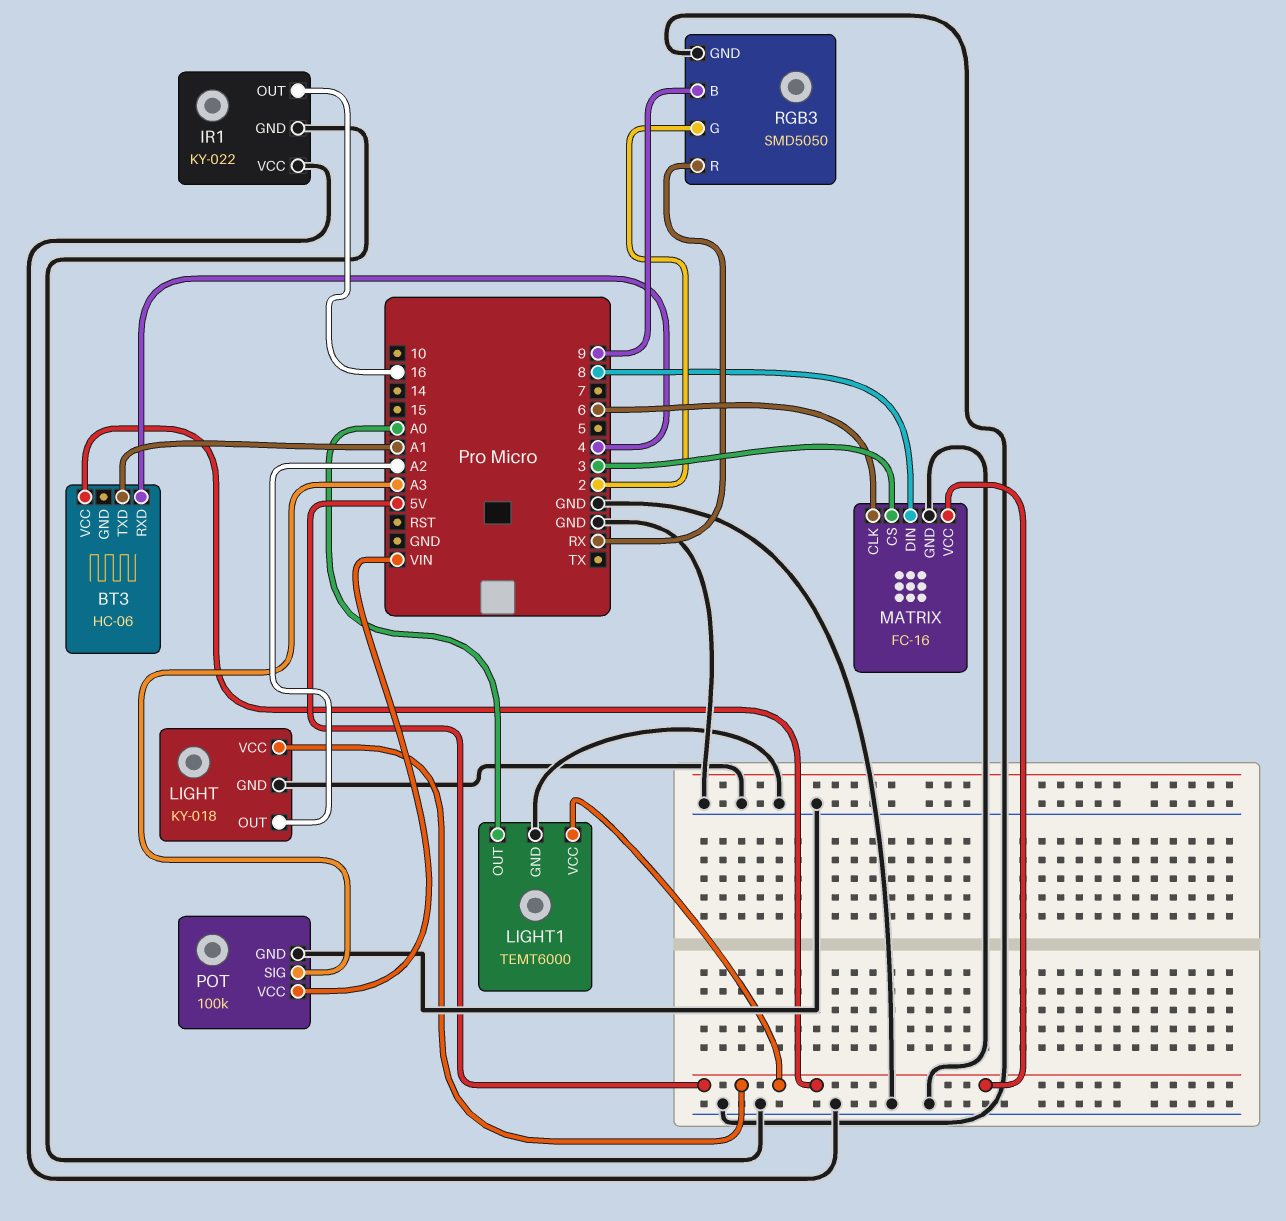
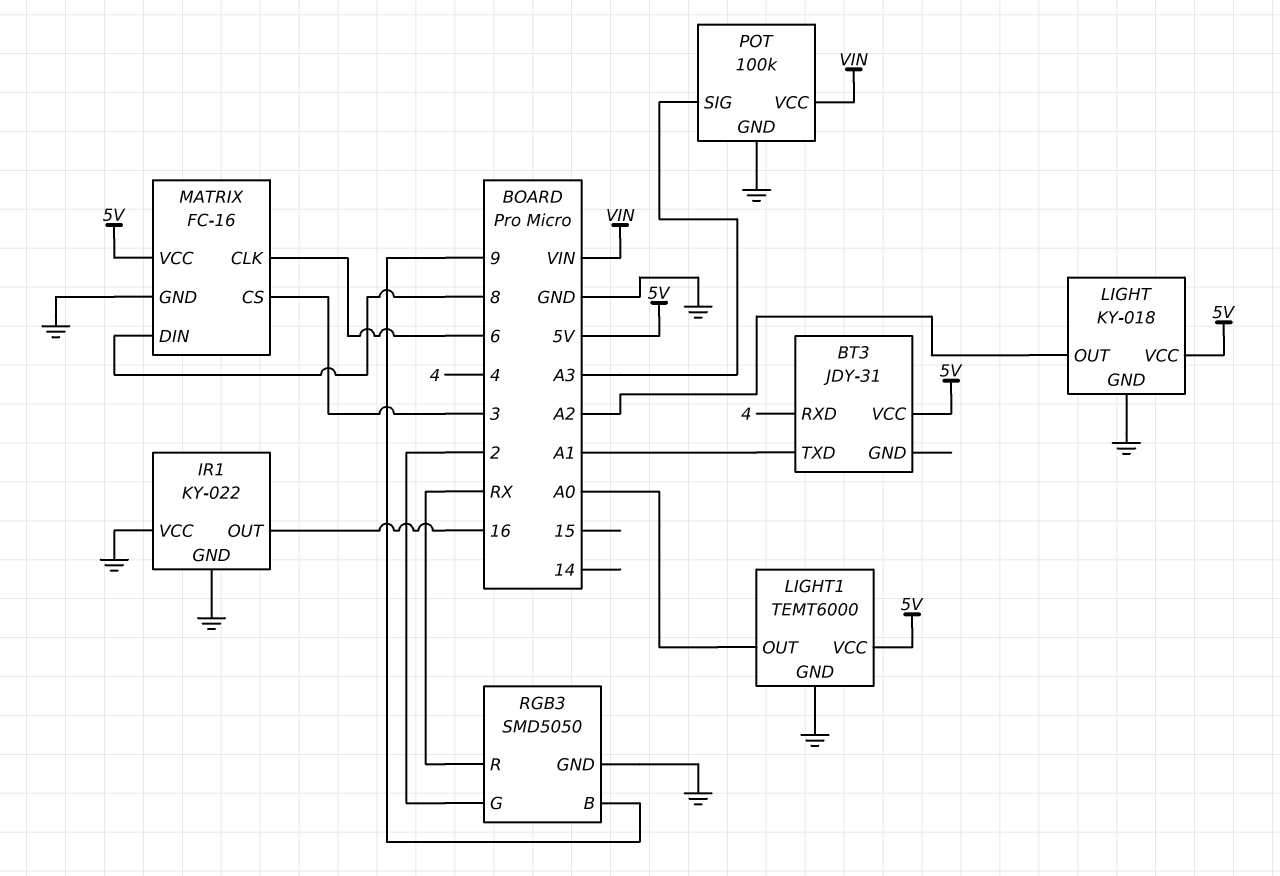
BT3: HC-06 -> JDY-31

